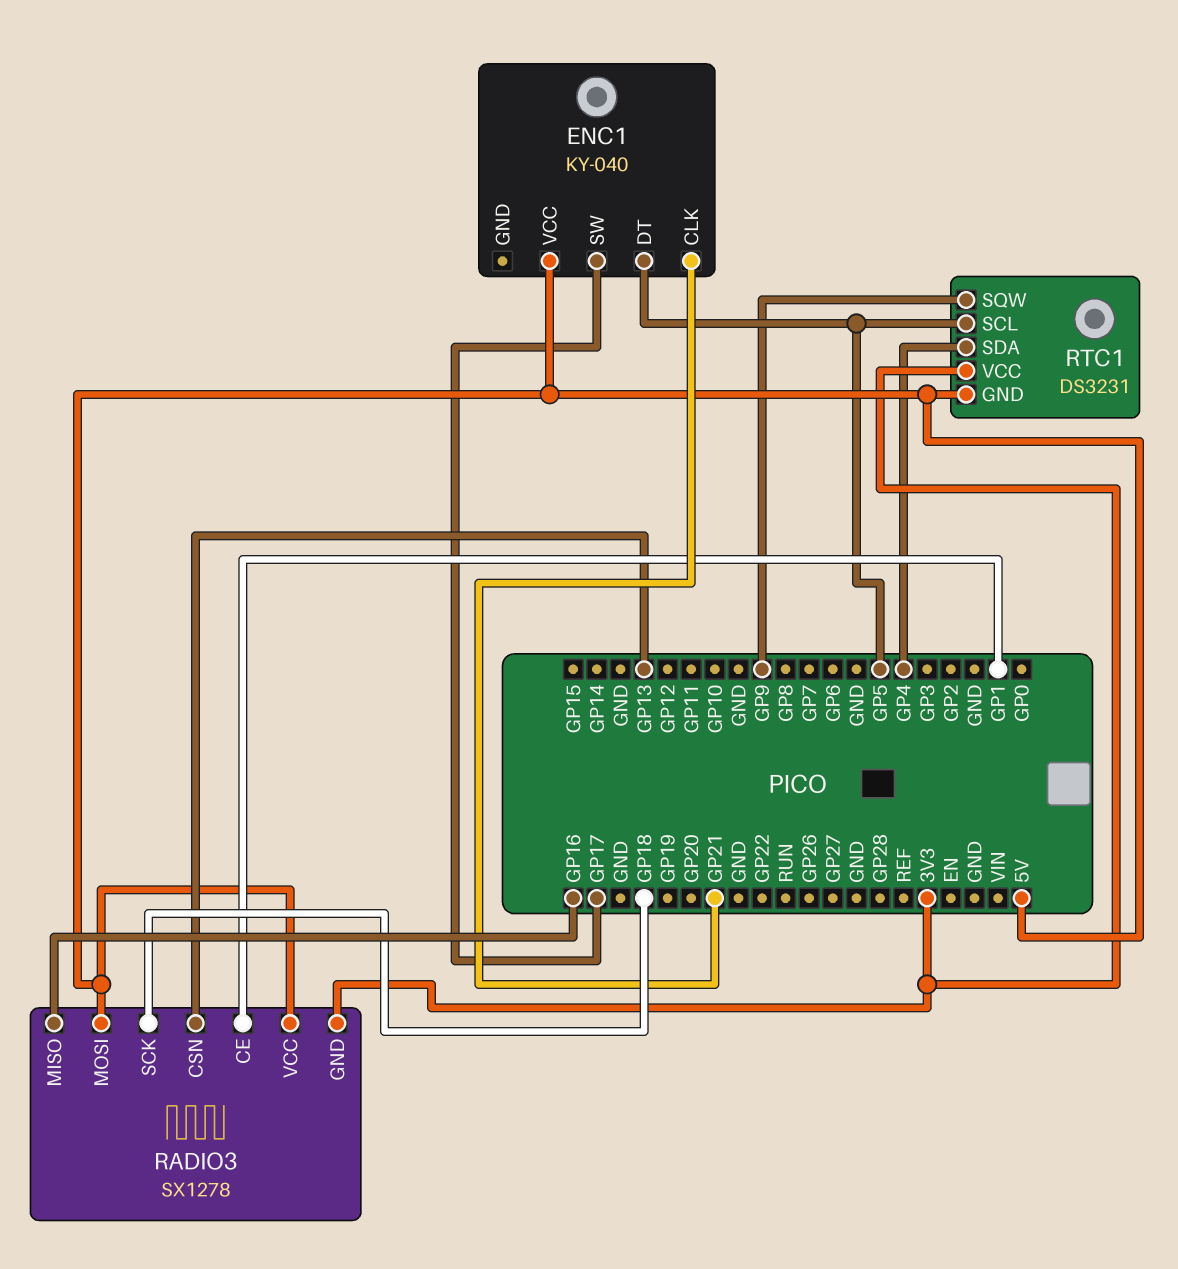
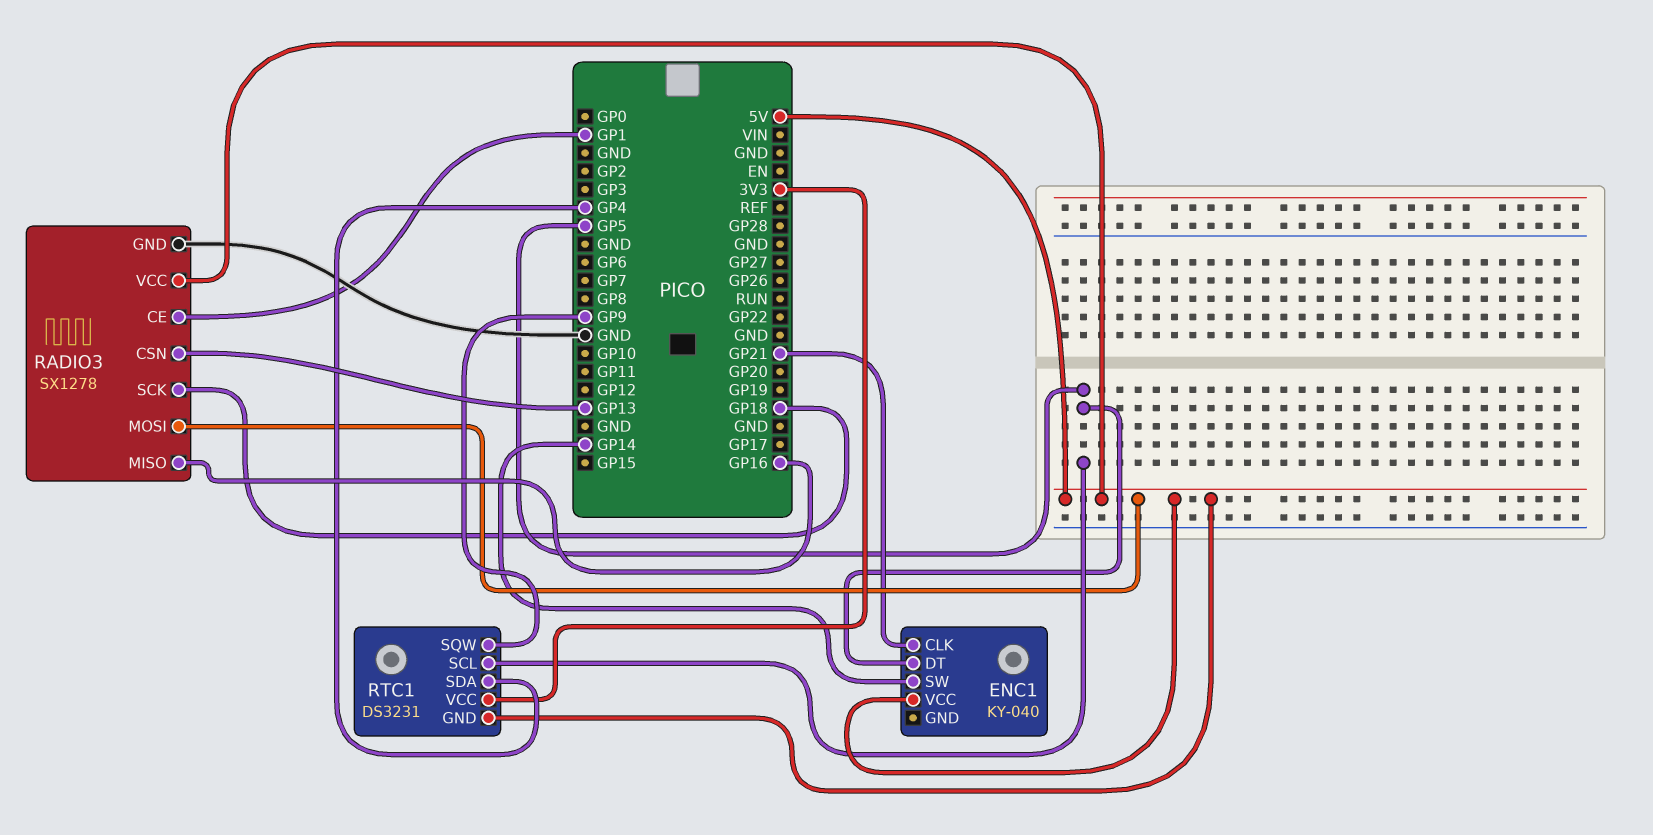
ENC1 pin SW: GP17 -> GP14
RADIO3 pin GND: 3V3 -> GND

